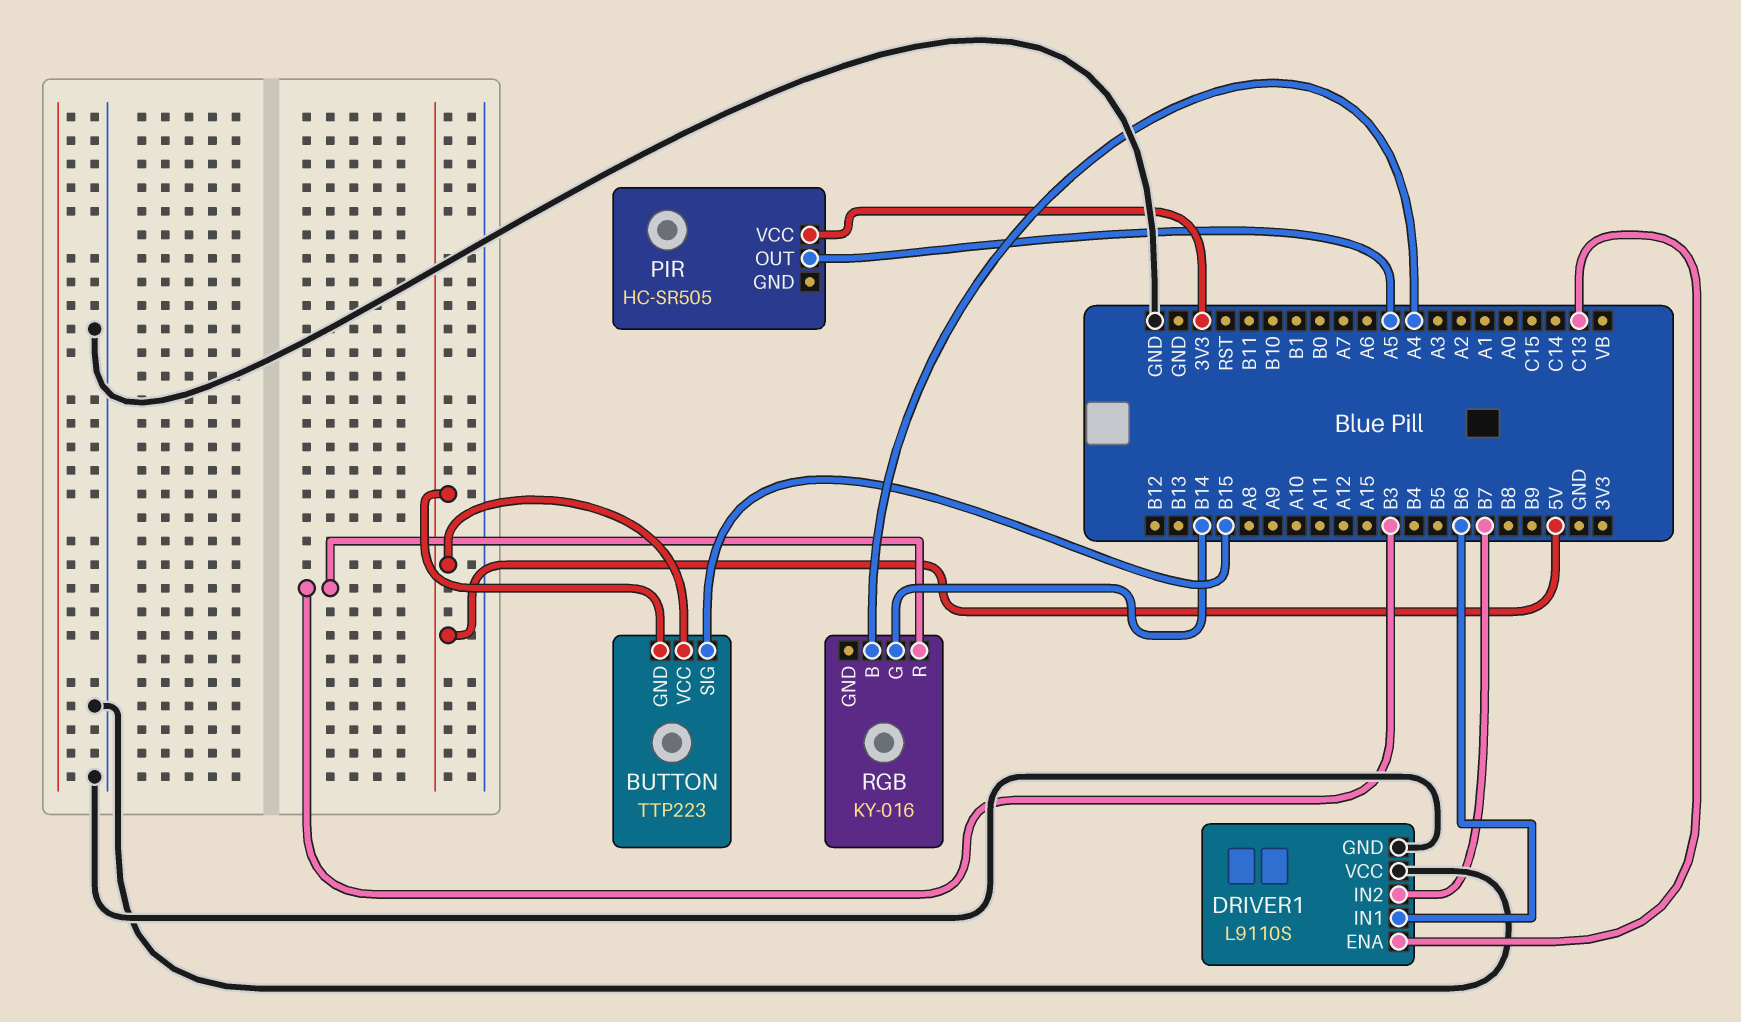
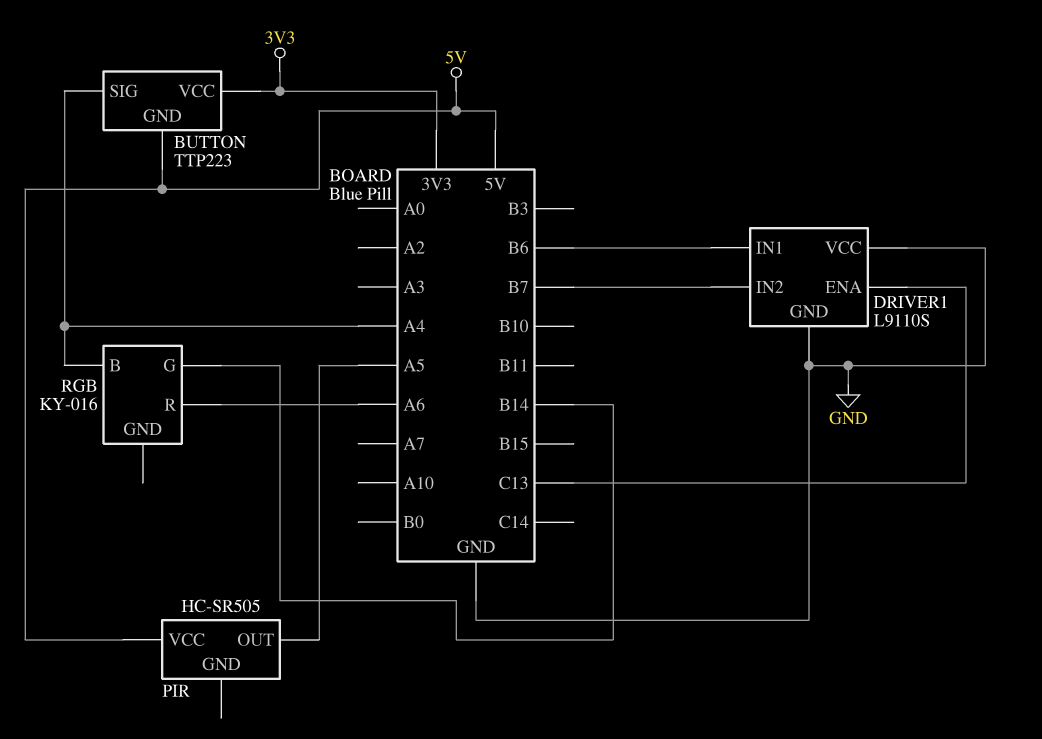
BUTTON pin SIG: B15 -> A4
BUTTON pin VCC: 5V -> 3V3
PIR pin VCC: 3V3 -> 5V
RGB pin R: B3 -> A6

